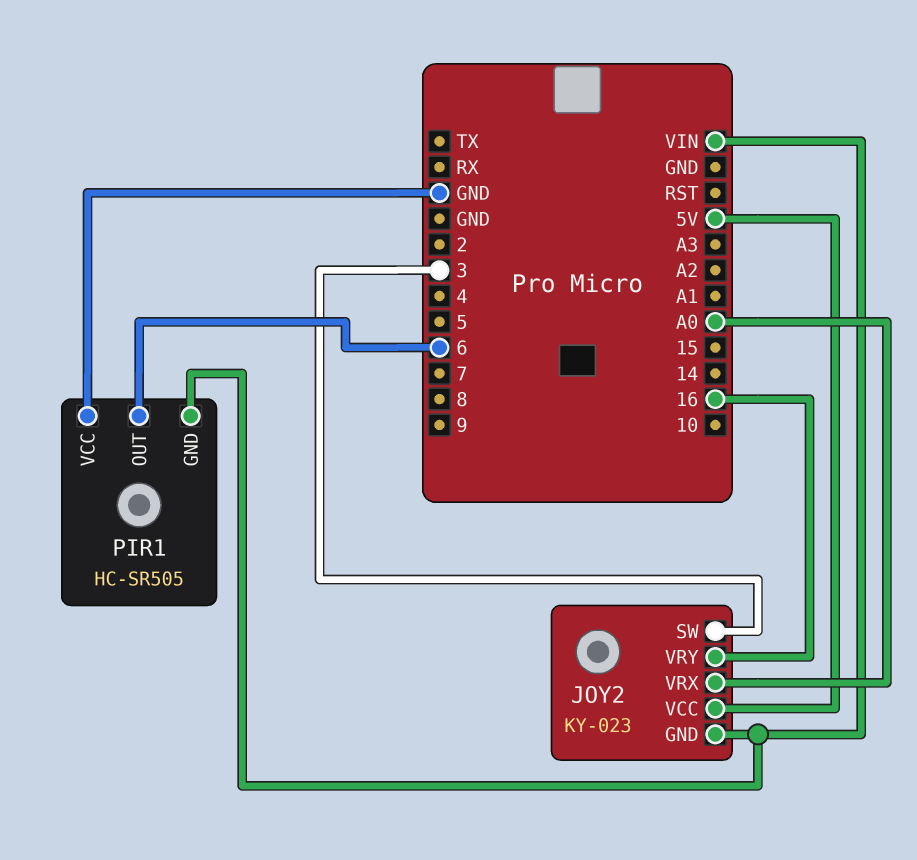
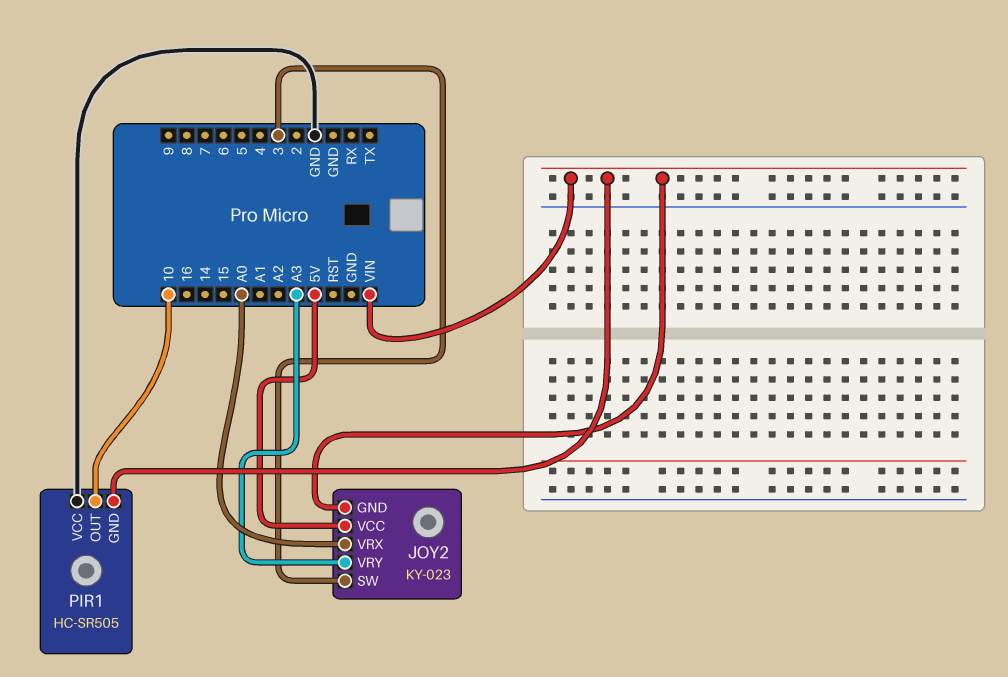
JOY2 pin VRY: 16 -> A3
PIR1 pin OUT: 6 -> 10

